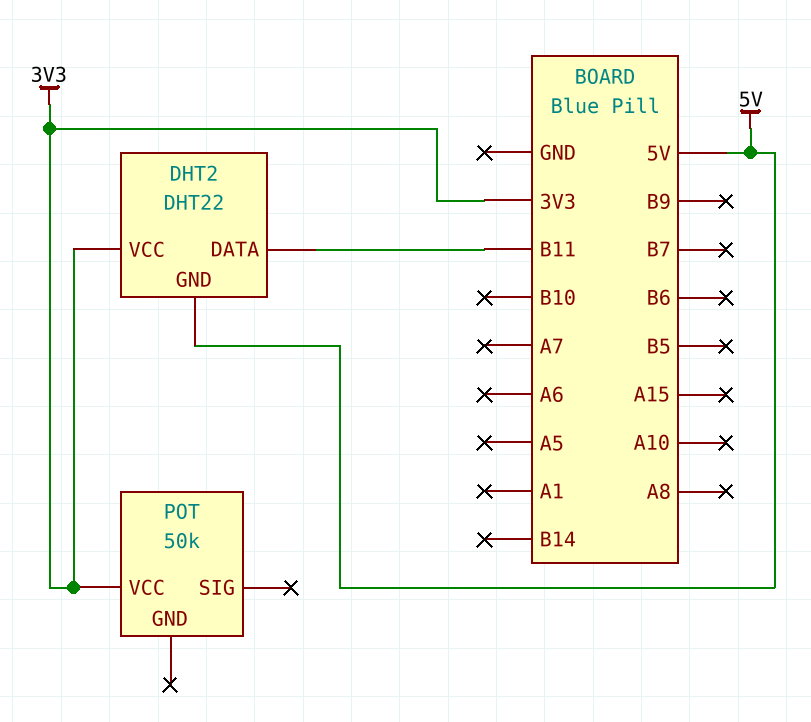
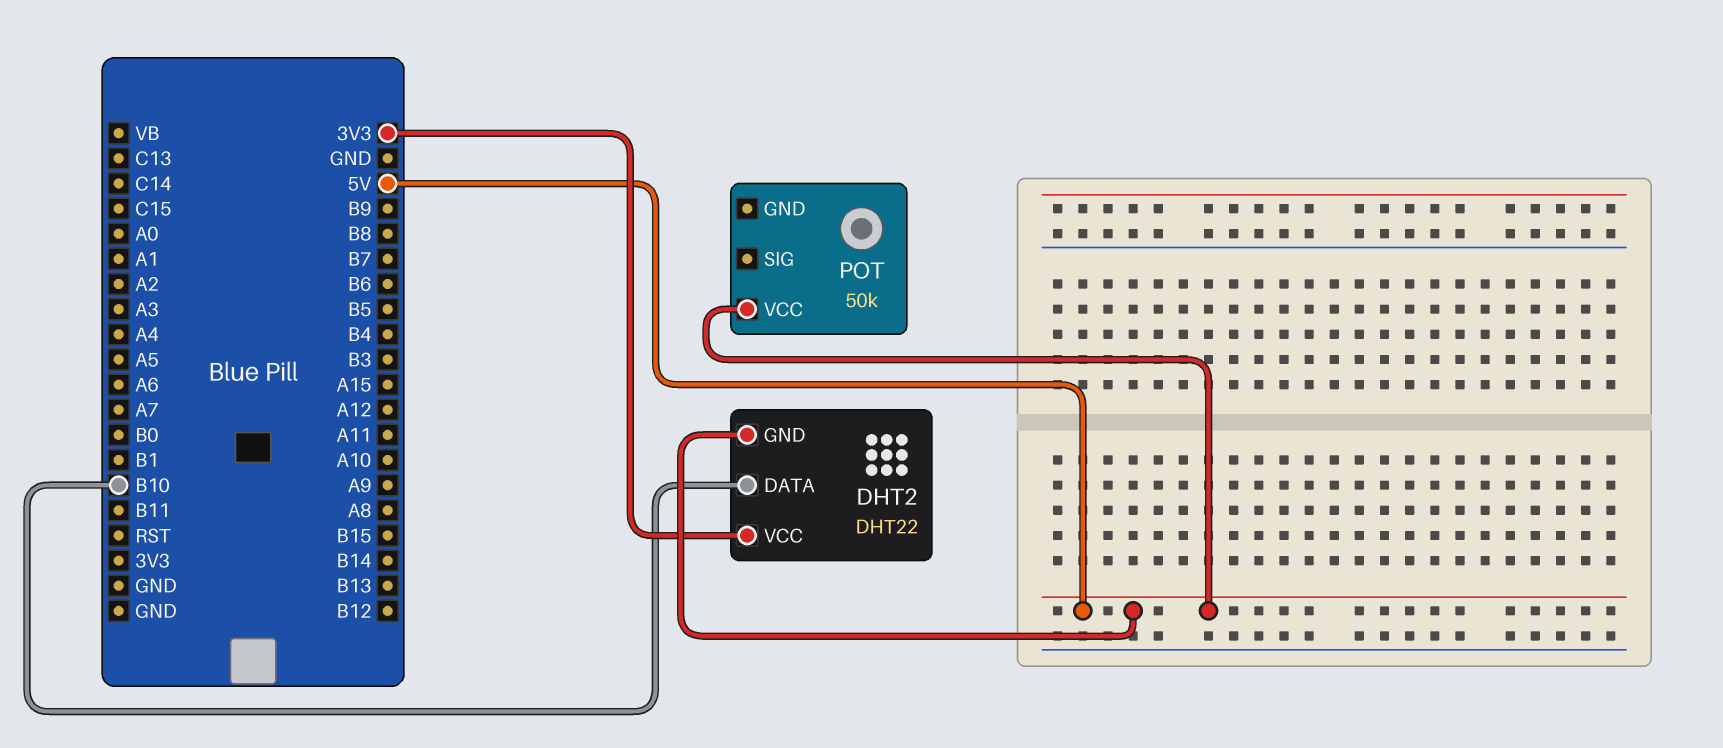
DHT2 pin DATA: B11 -> B10
POT pin VCC: 3V3 -> 5V

